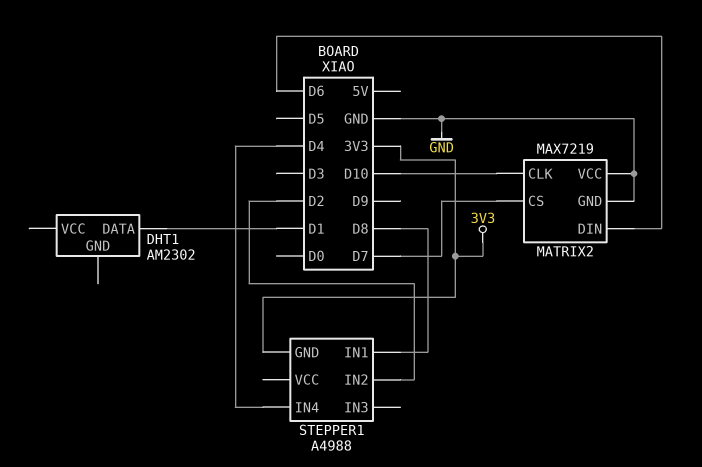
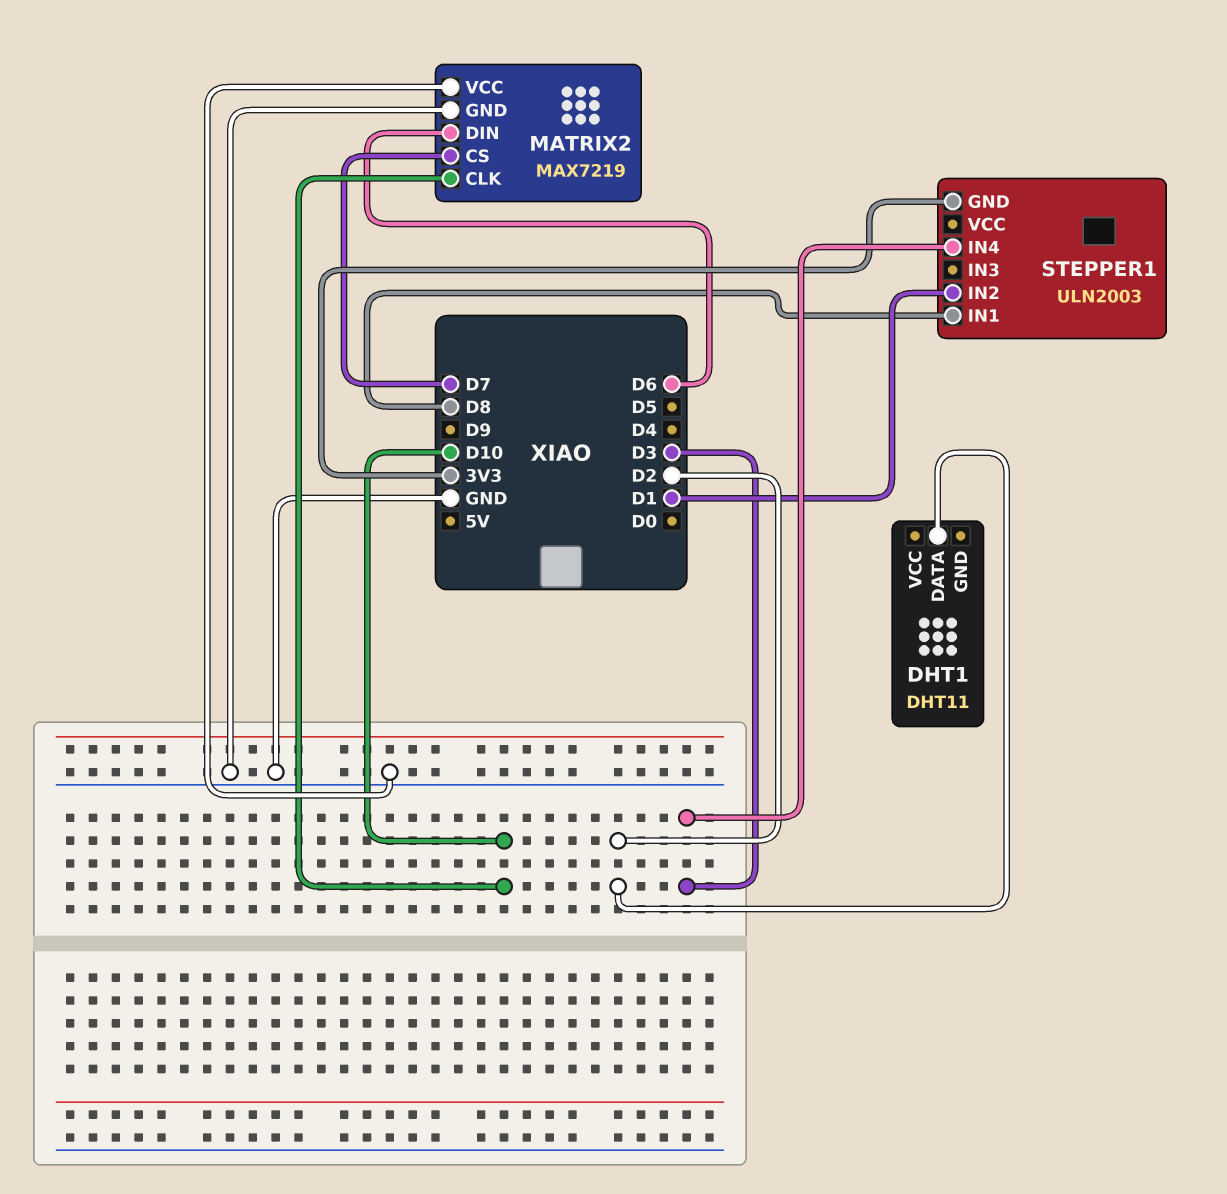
DHT1: AM2302 -> DHT11
DHT1 pin DATA: D1 -> D2
STEPPER1: A4988 -> ULN2003
STEPPER1 pin IN2: D2 -> D1
STEPPER1 pin IN4: D4 -> D3

